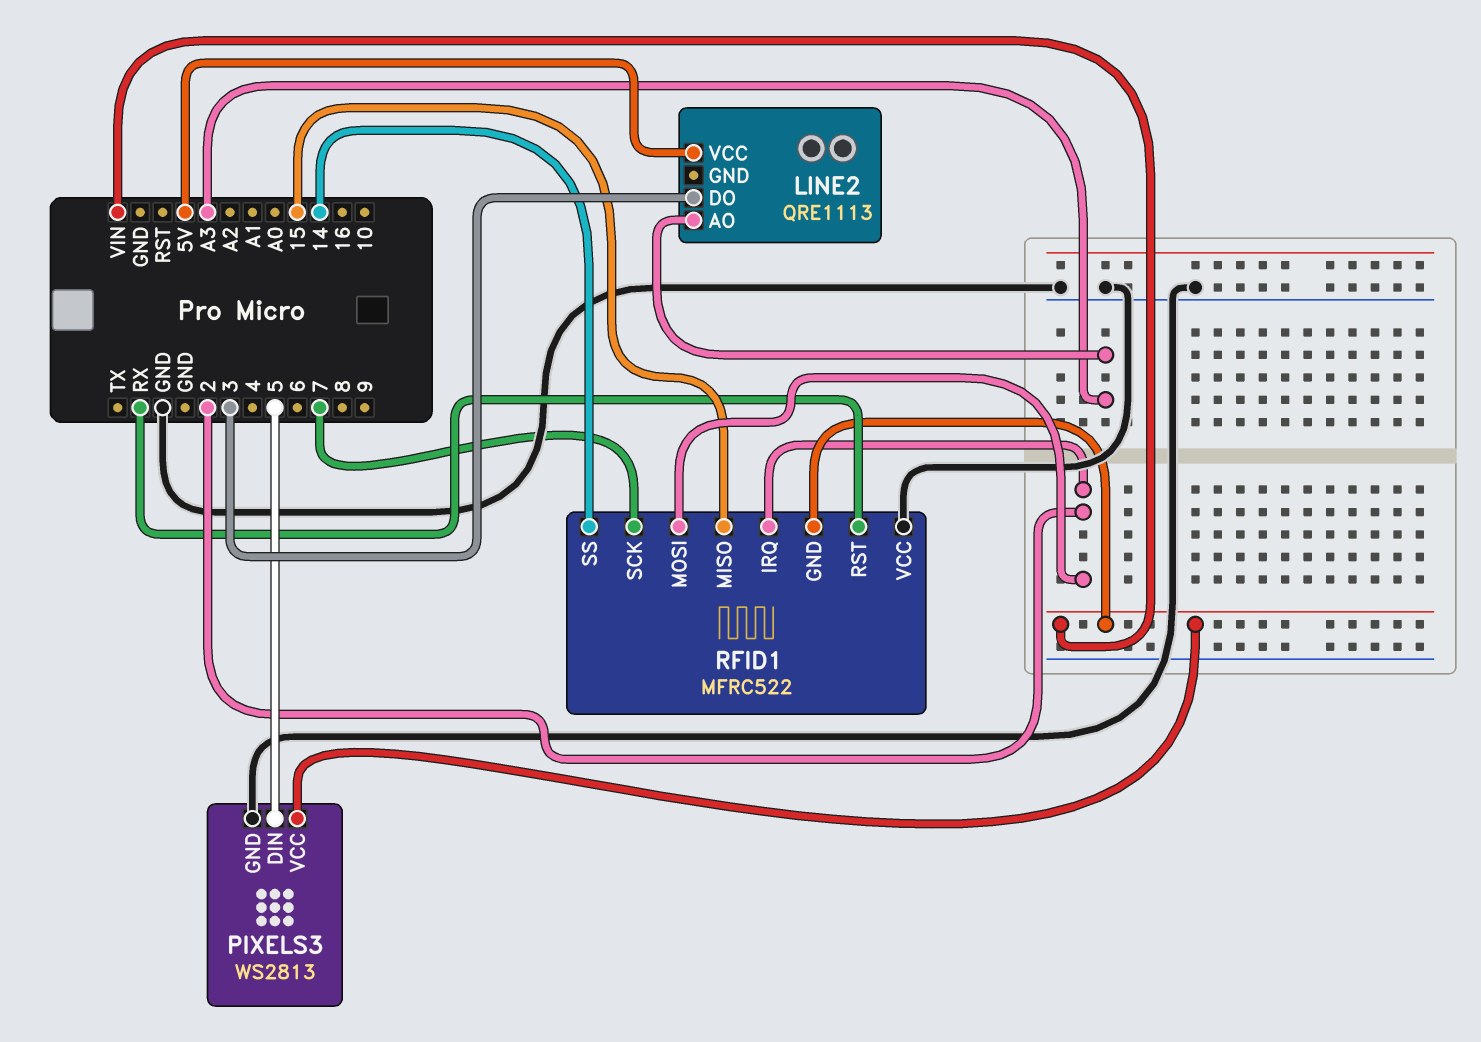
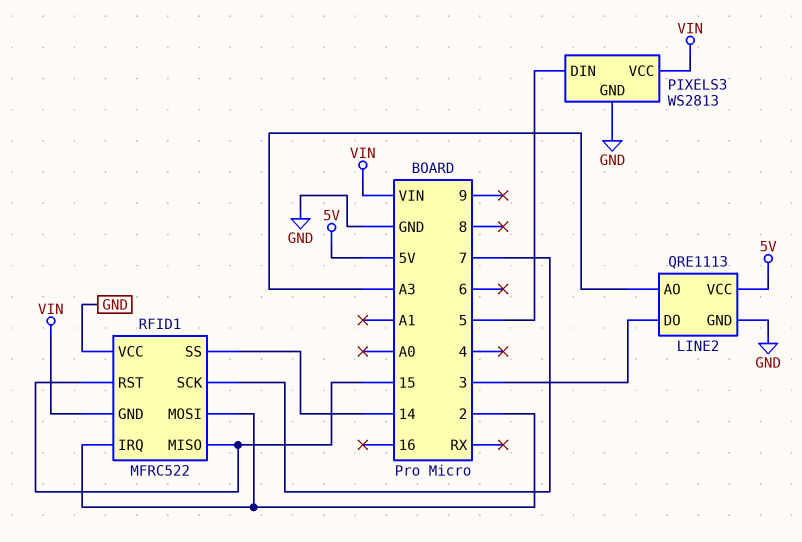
LINE2 pin GND: none -> GND
RFID1 pin RST: RX -> 15

